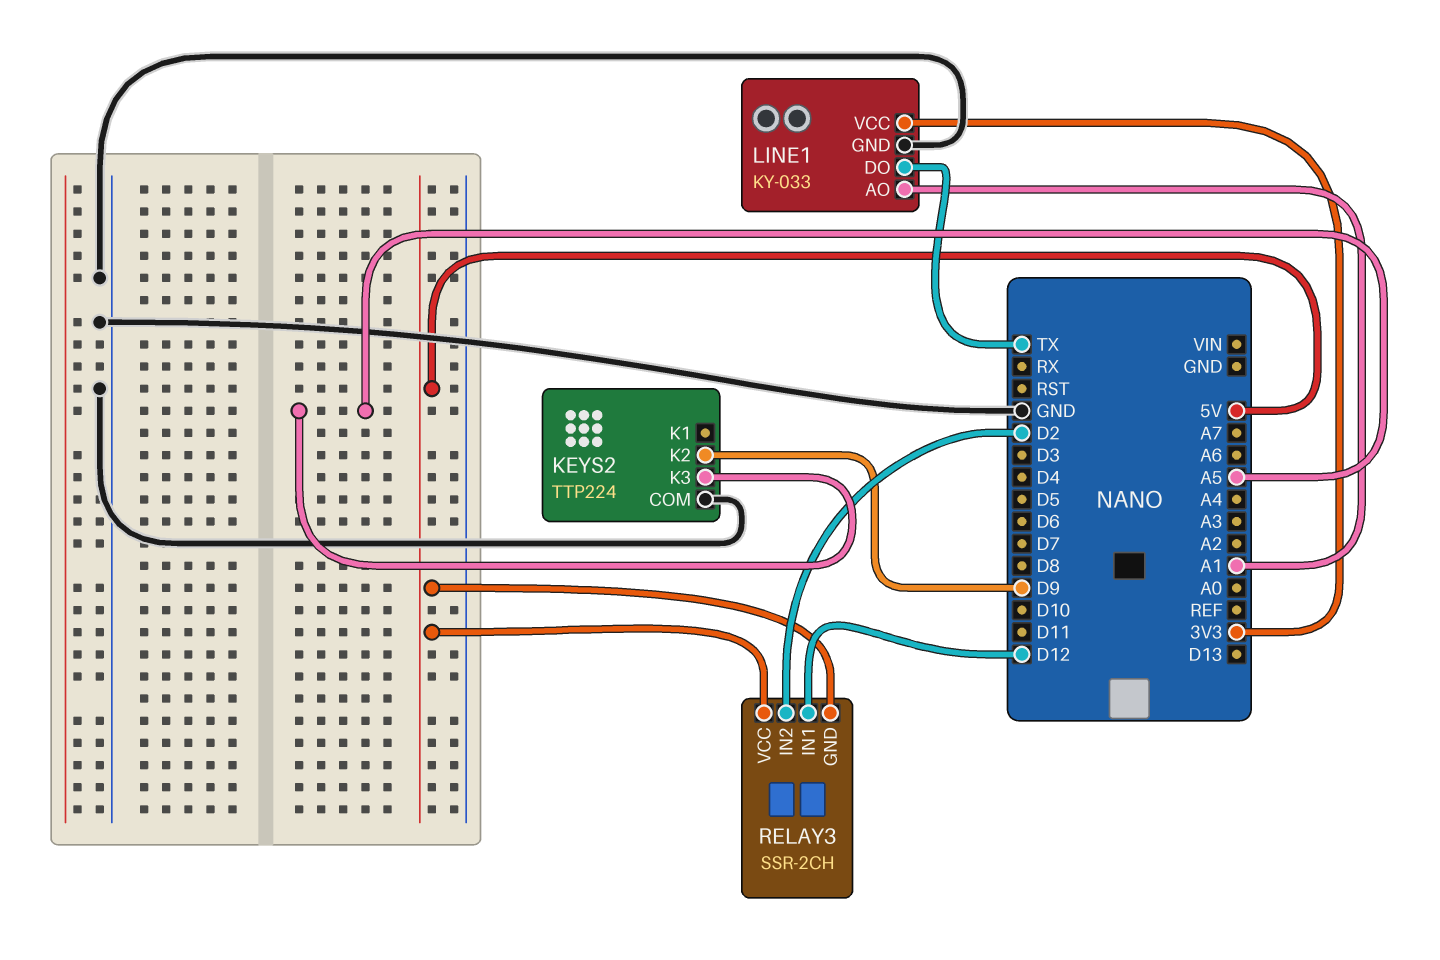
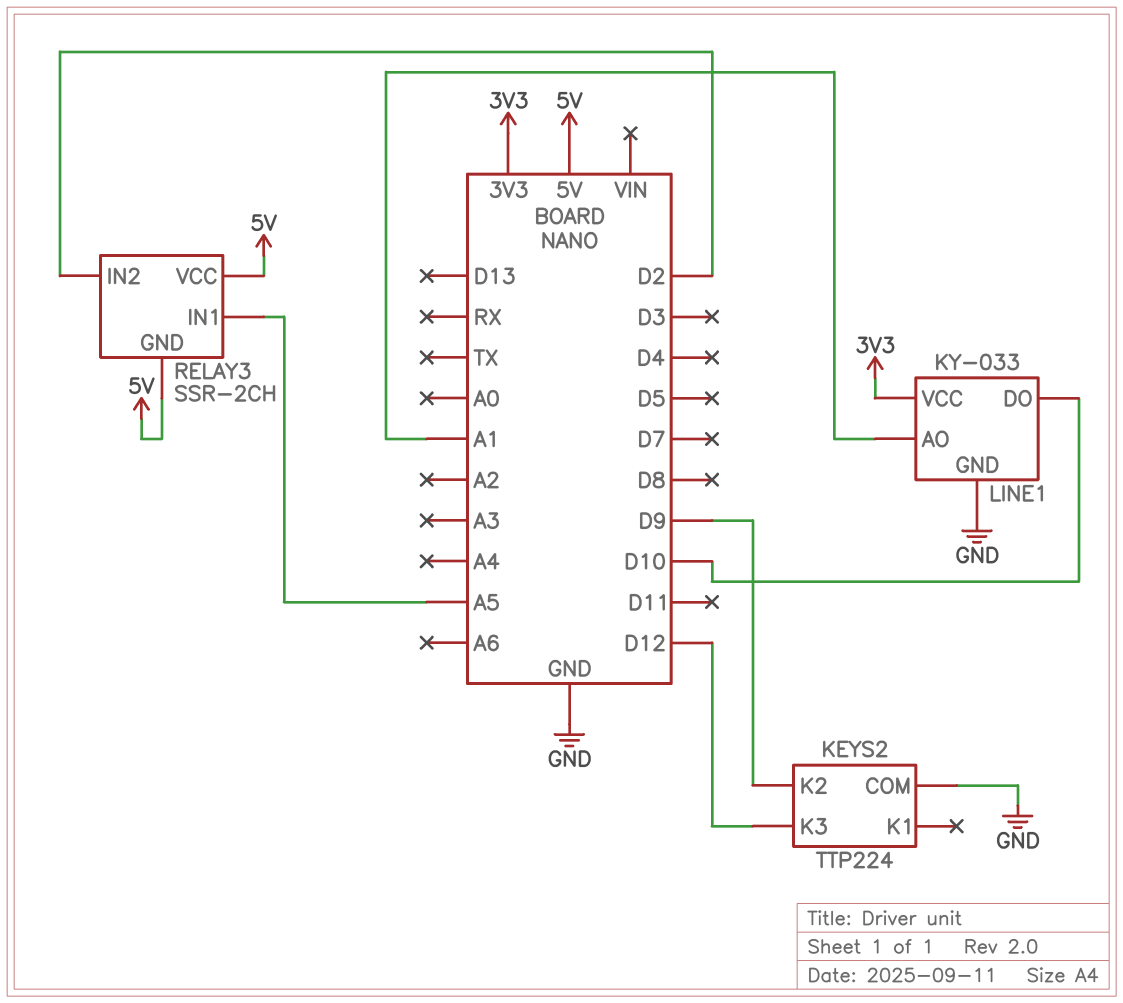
KEYS2 pin K3: A5 -> D12
LINE1 pin DO: TX -> D10
RELAY3 pin IN1: D12 -> A5

